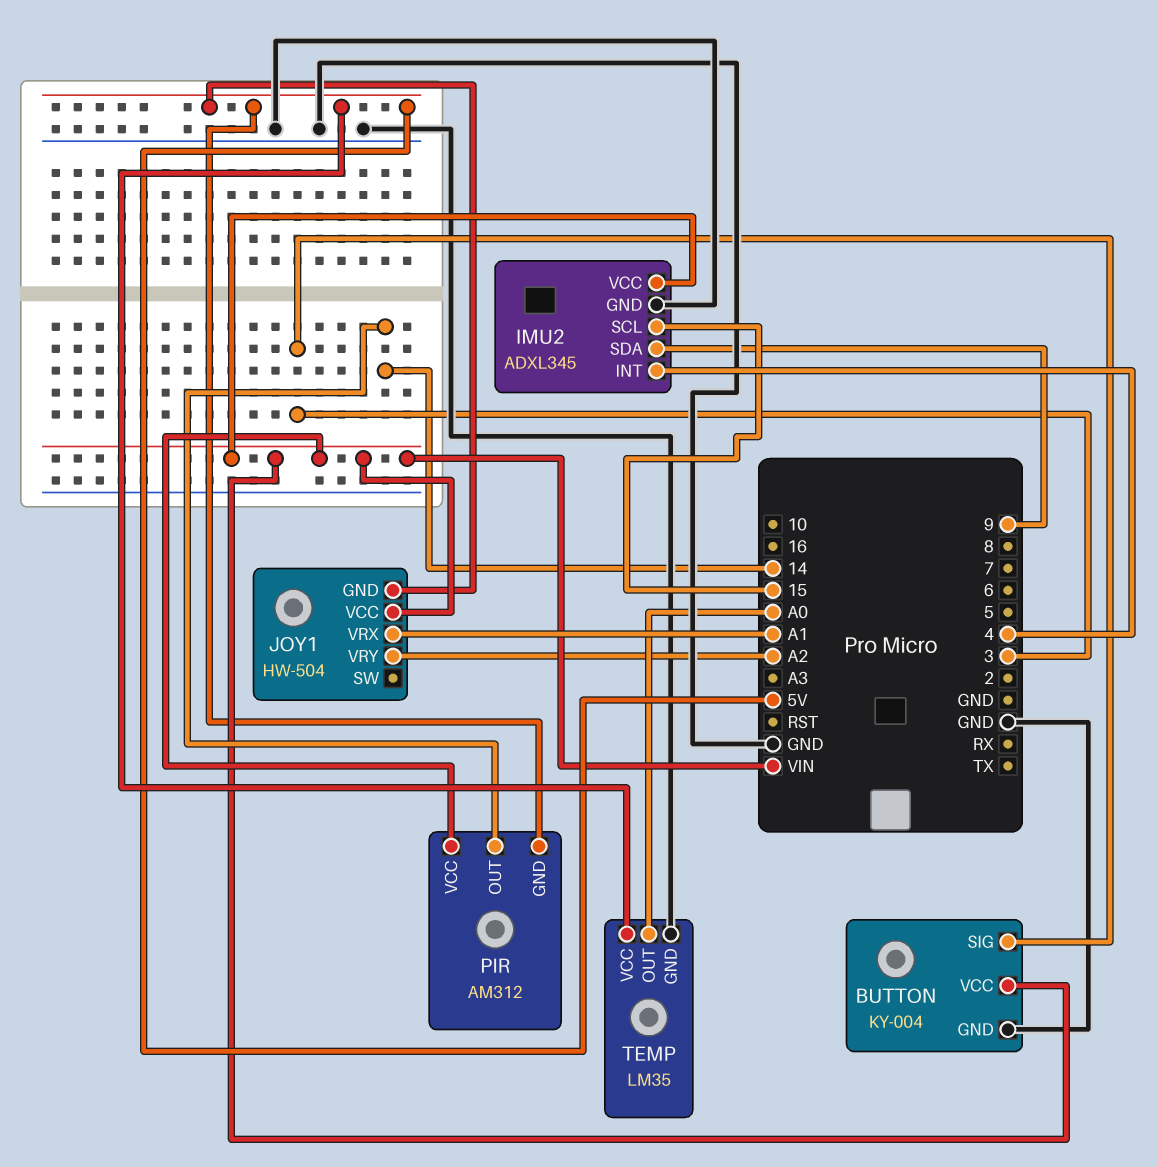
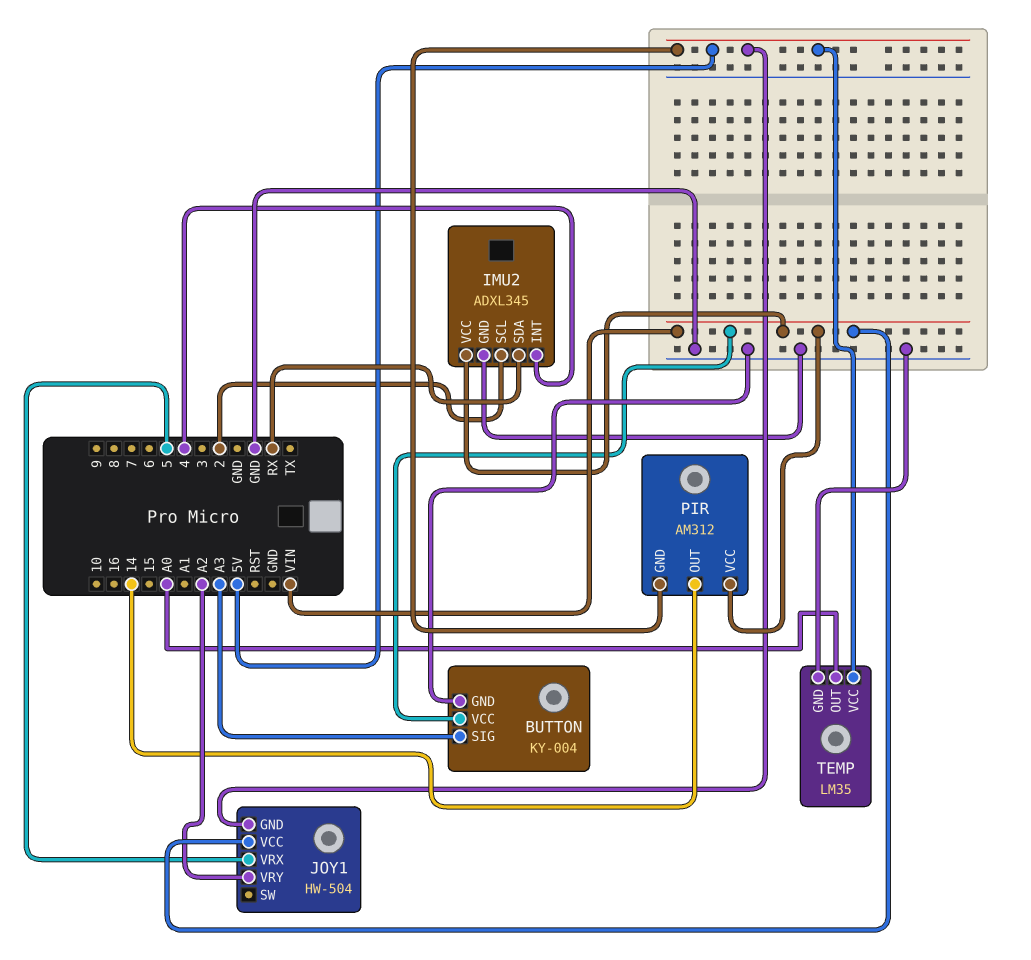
BUTTON pin SIG: 3 -> A3
IMU2 pin SCL: 15 -> 2
IMU2 pin SDA: 9 -> RX
JOY1 pin VRX: A1 -> 5

